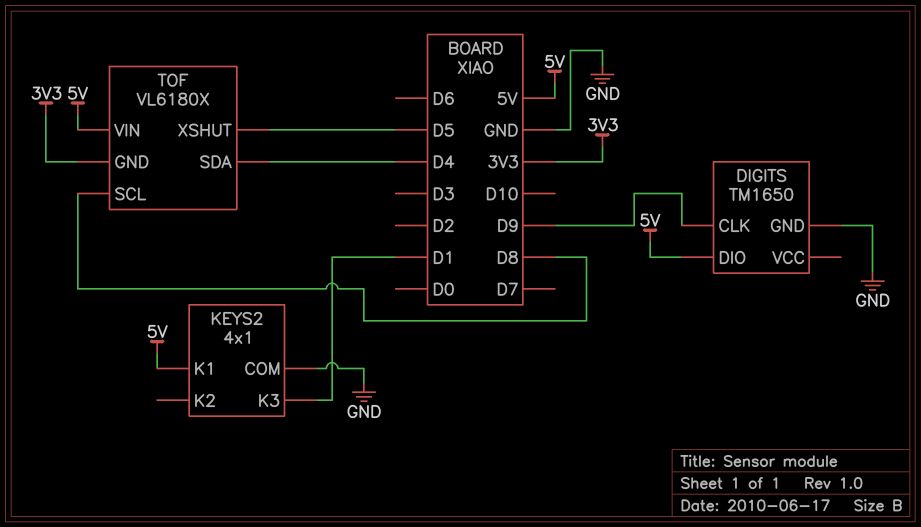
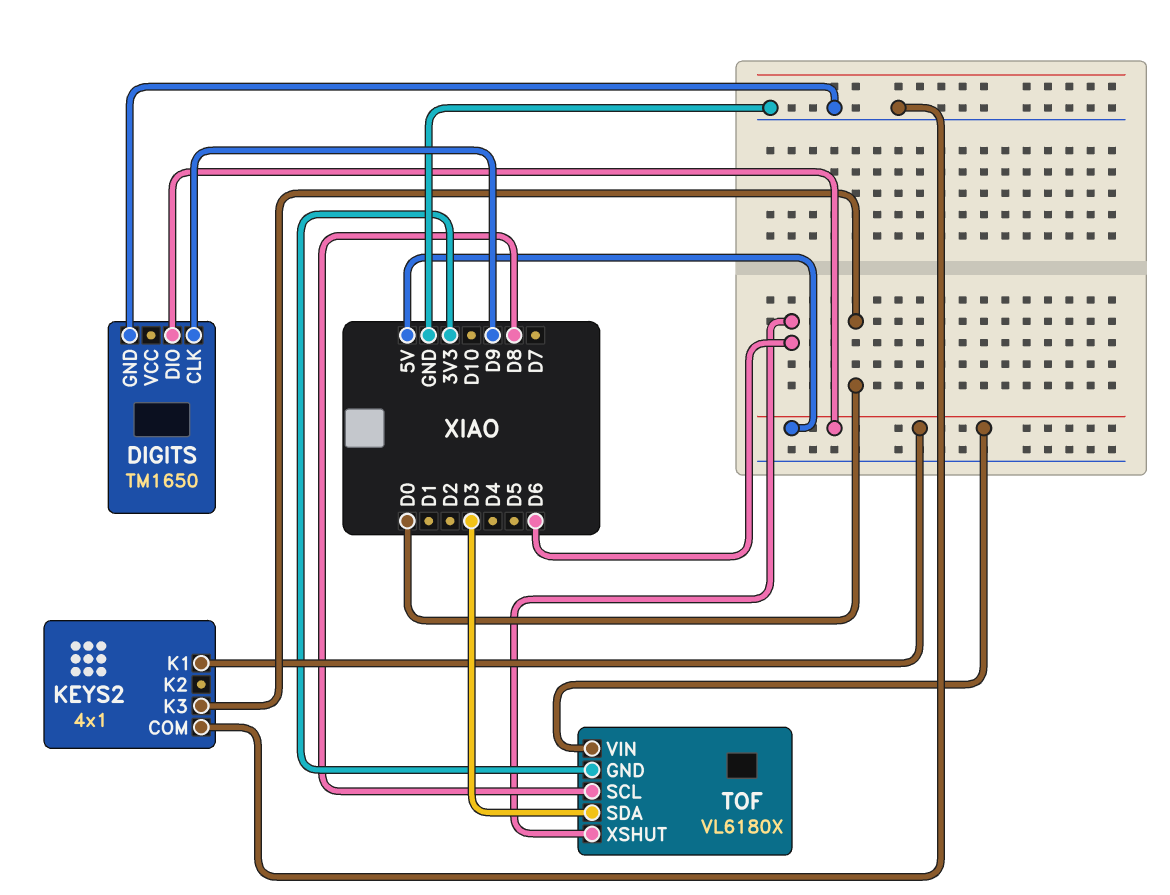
KEYS2 pin K3: D1 -> D0
TOF pin SDA: D4 -> D3
TOF pin XSHUT: D5 -> D6

